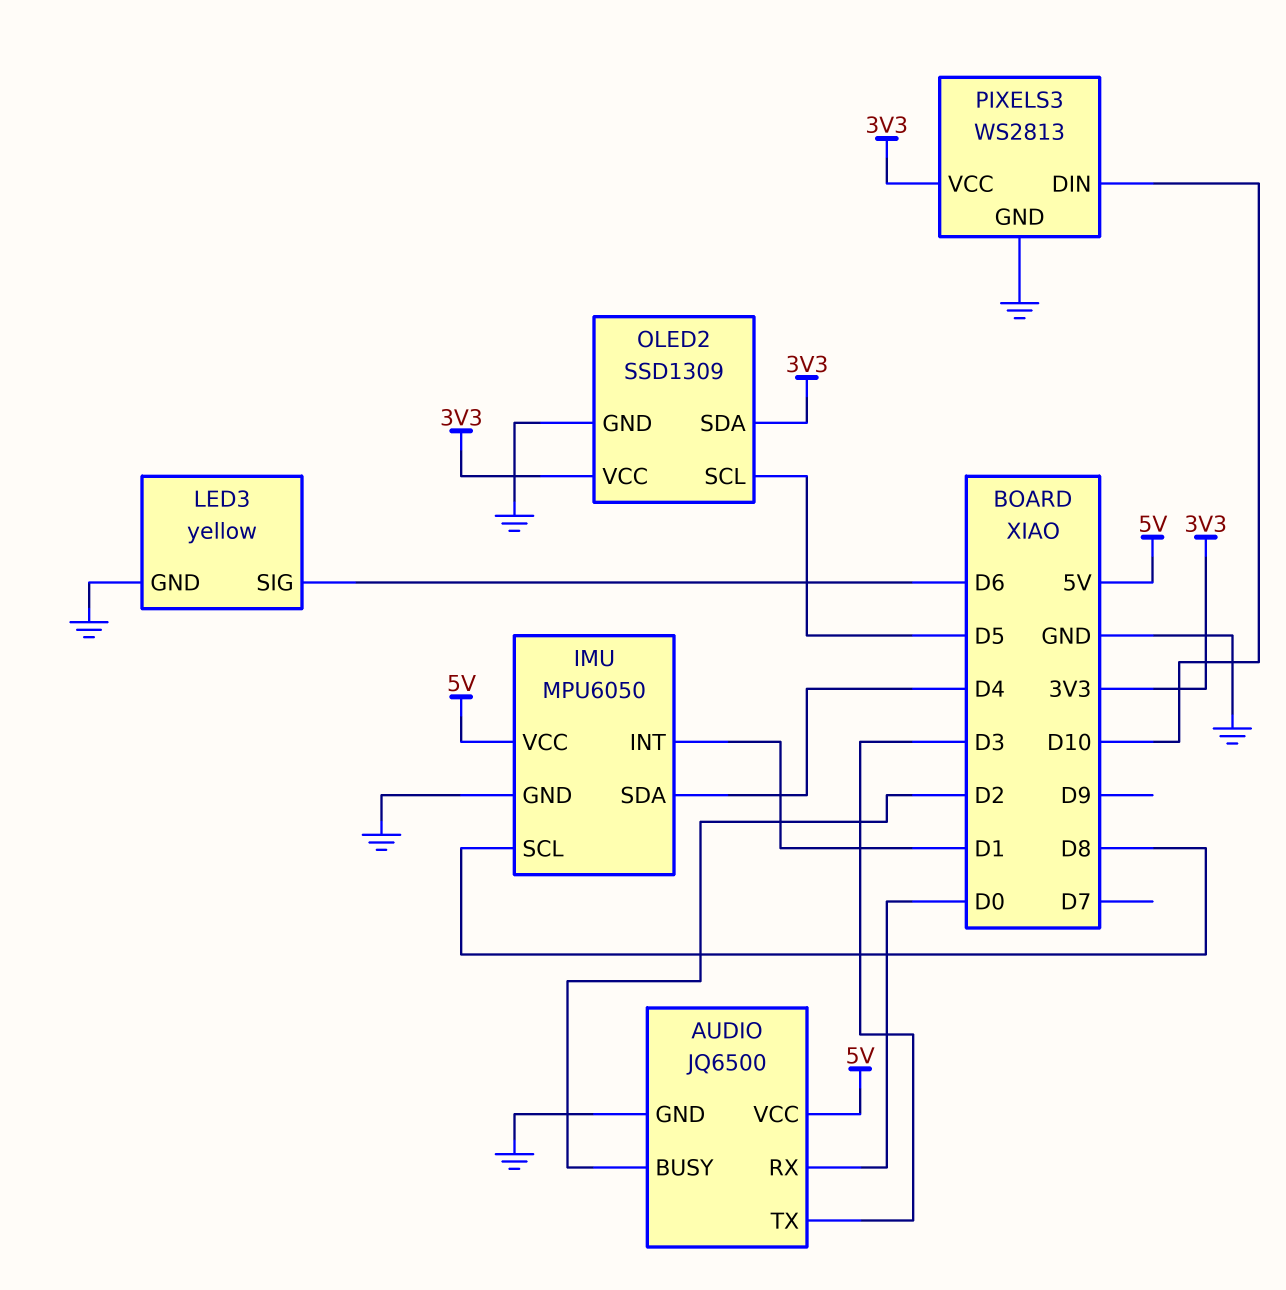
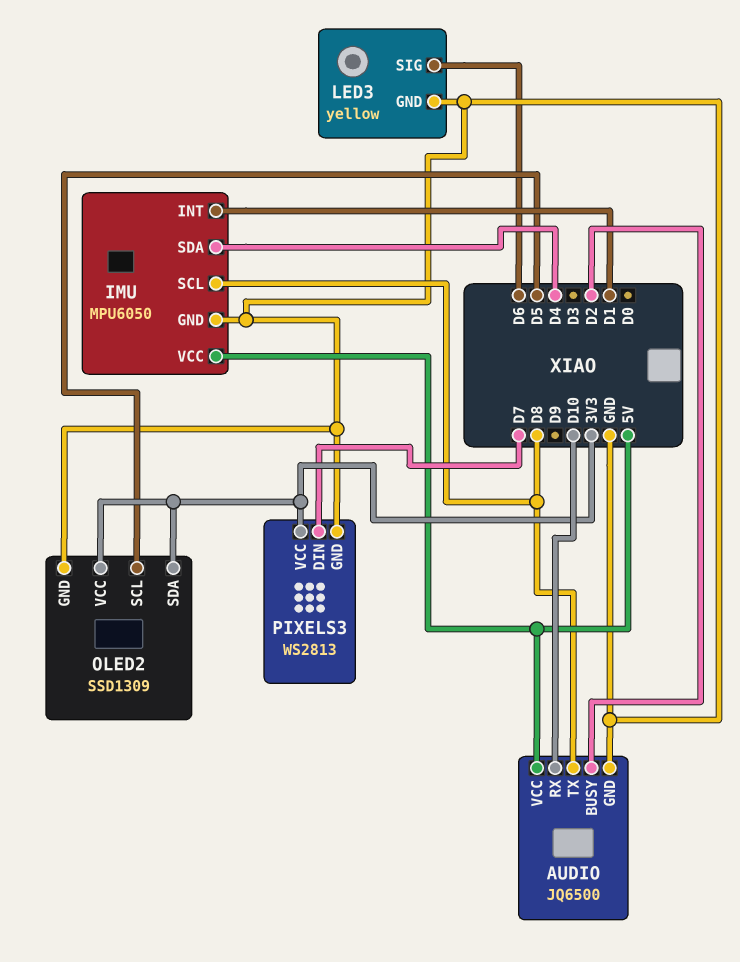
AUDIO pin RX: D0 -> D10
AUDIO pin TX: D3 -> D8
PIXELS3 pin DIN: D10 -> D7

